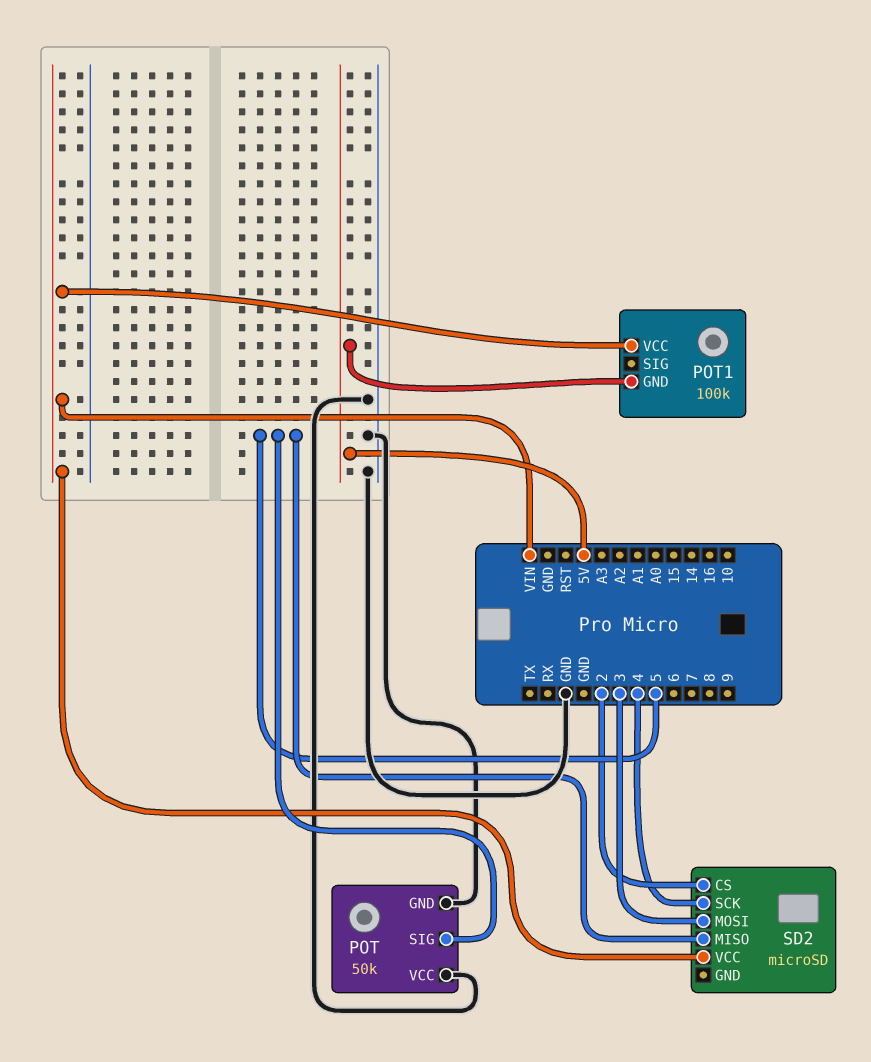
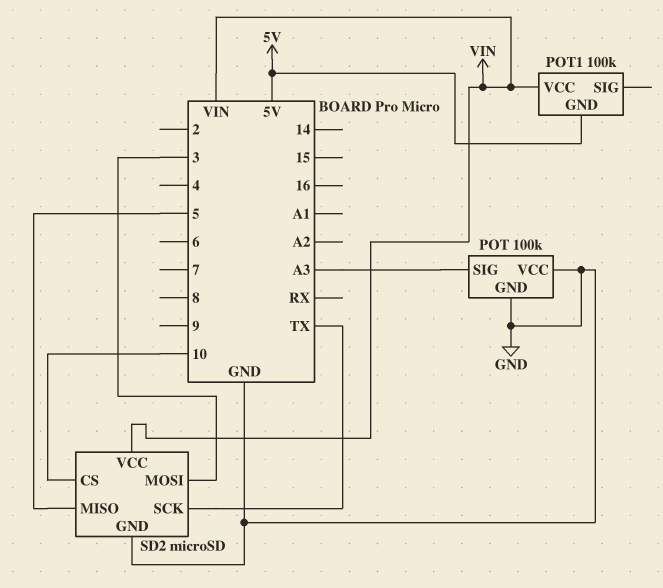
POT: 50k -> 100k
POT pin SIG: 5 -> A3
SD2 pin CS: 2 -> 10
SD2 pin GND: none -> GND
SD2 pin SCK: 4 -> TX

